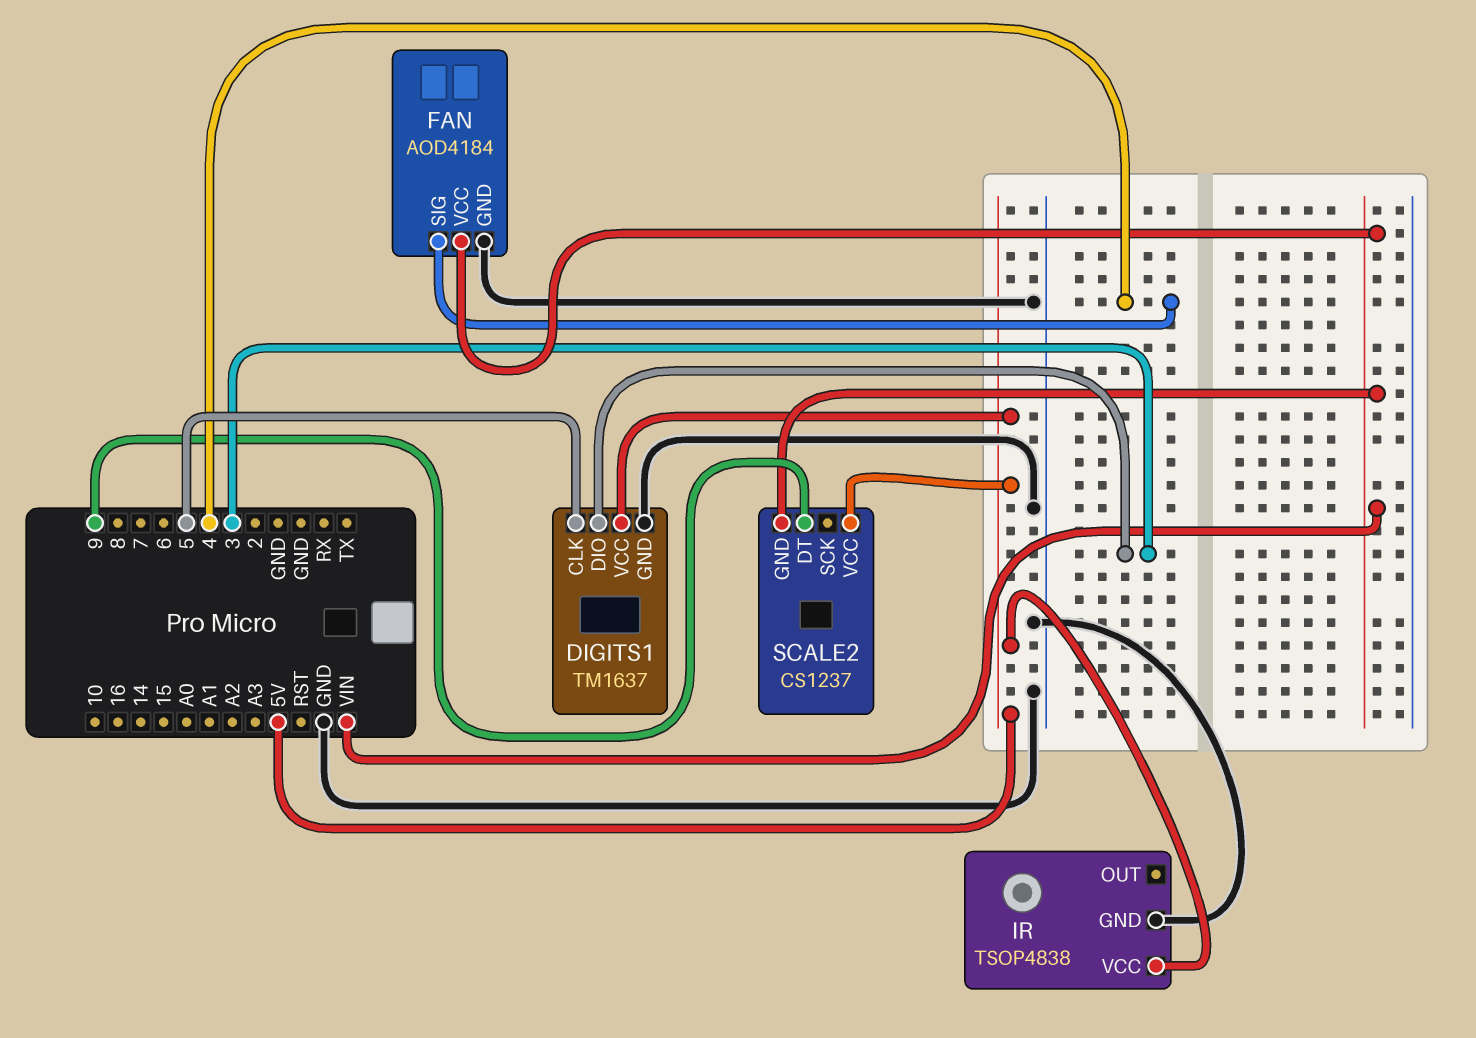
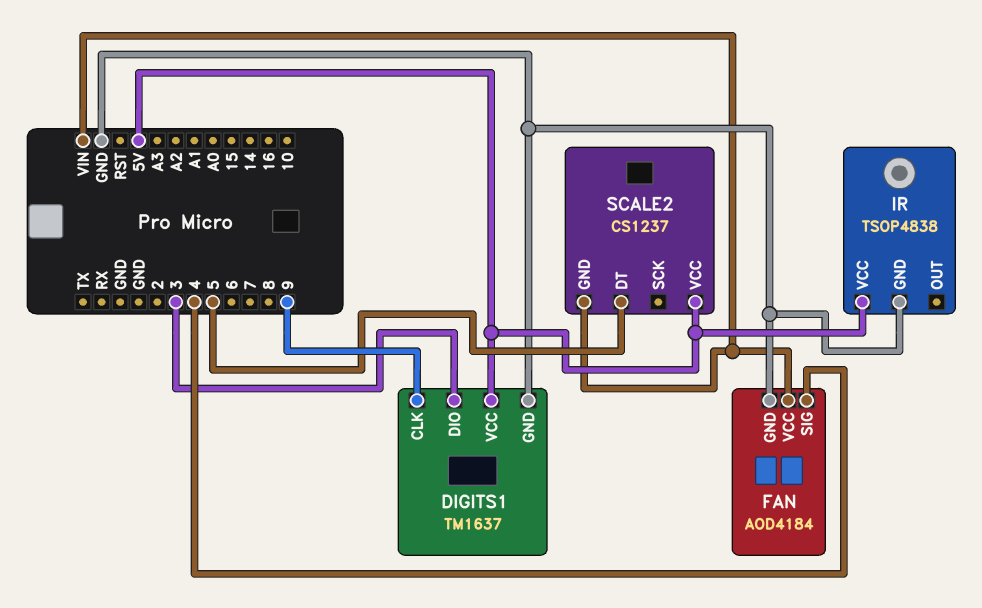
DIGITS1 pin CLK: 5 -> 9
SCALE2 pin DT: 9 -> 5

